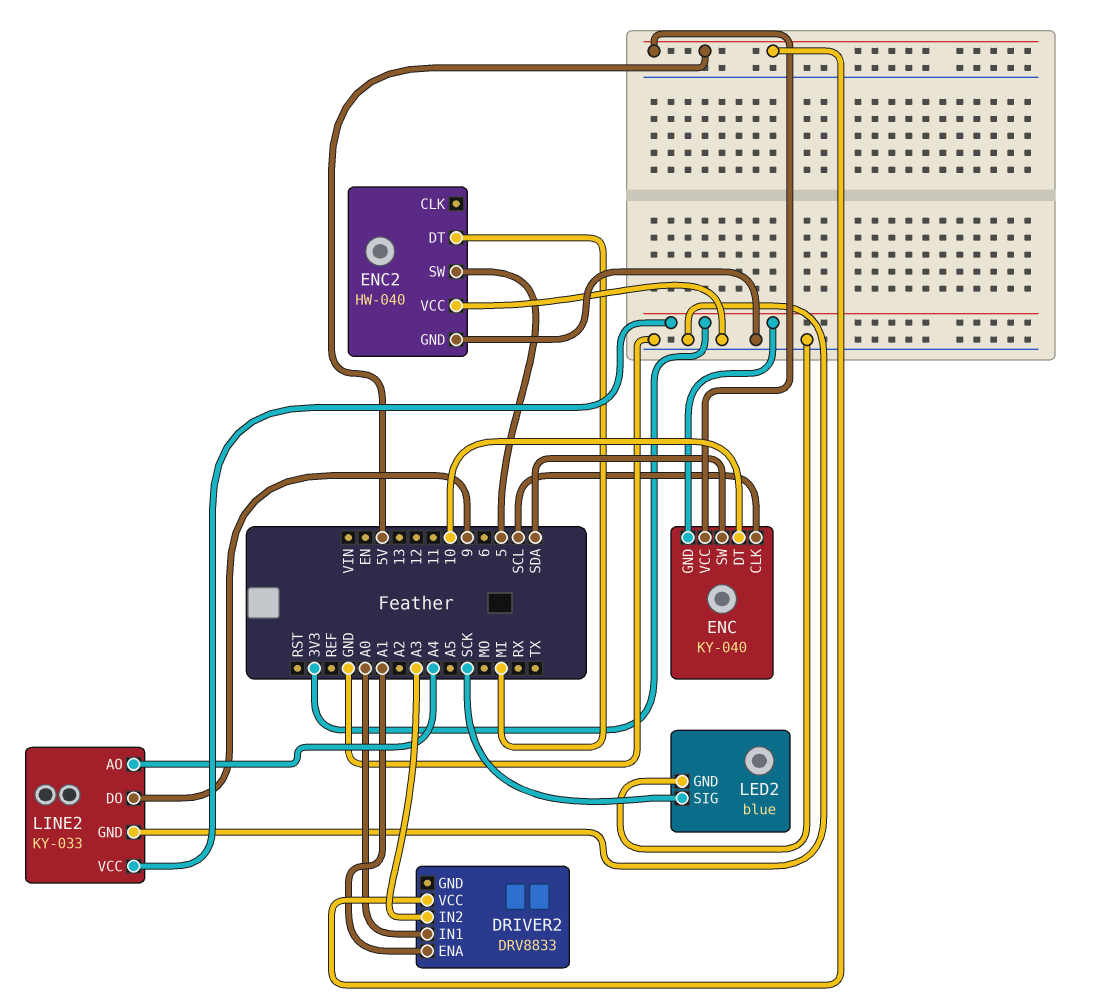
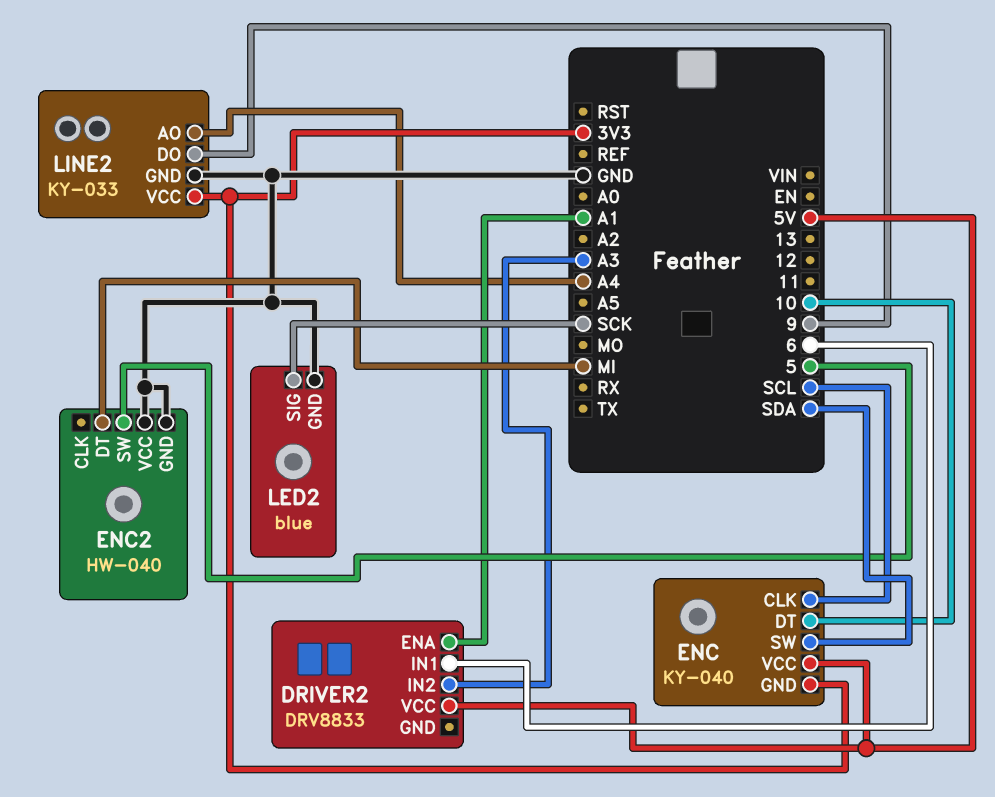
DRIVER2 pin IN1: A0 -> 6

